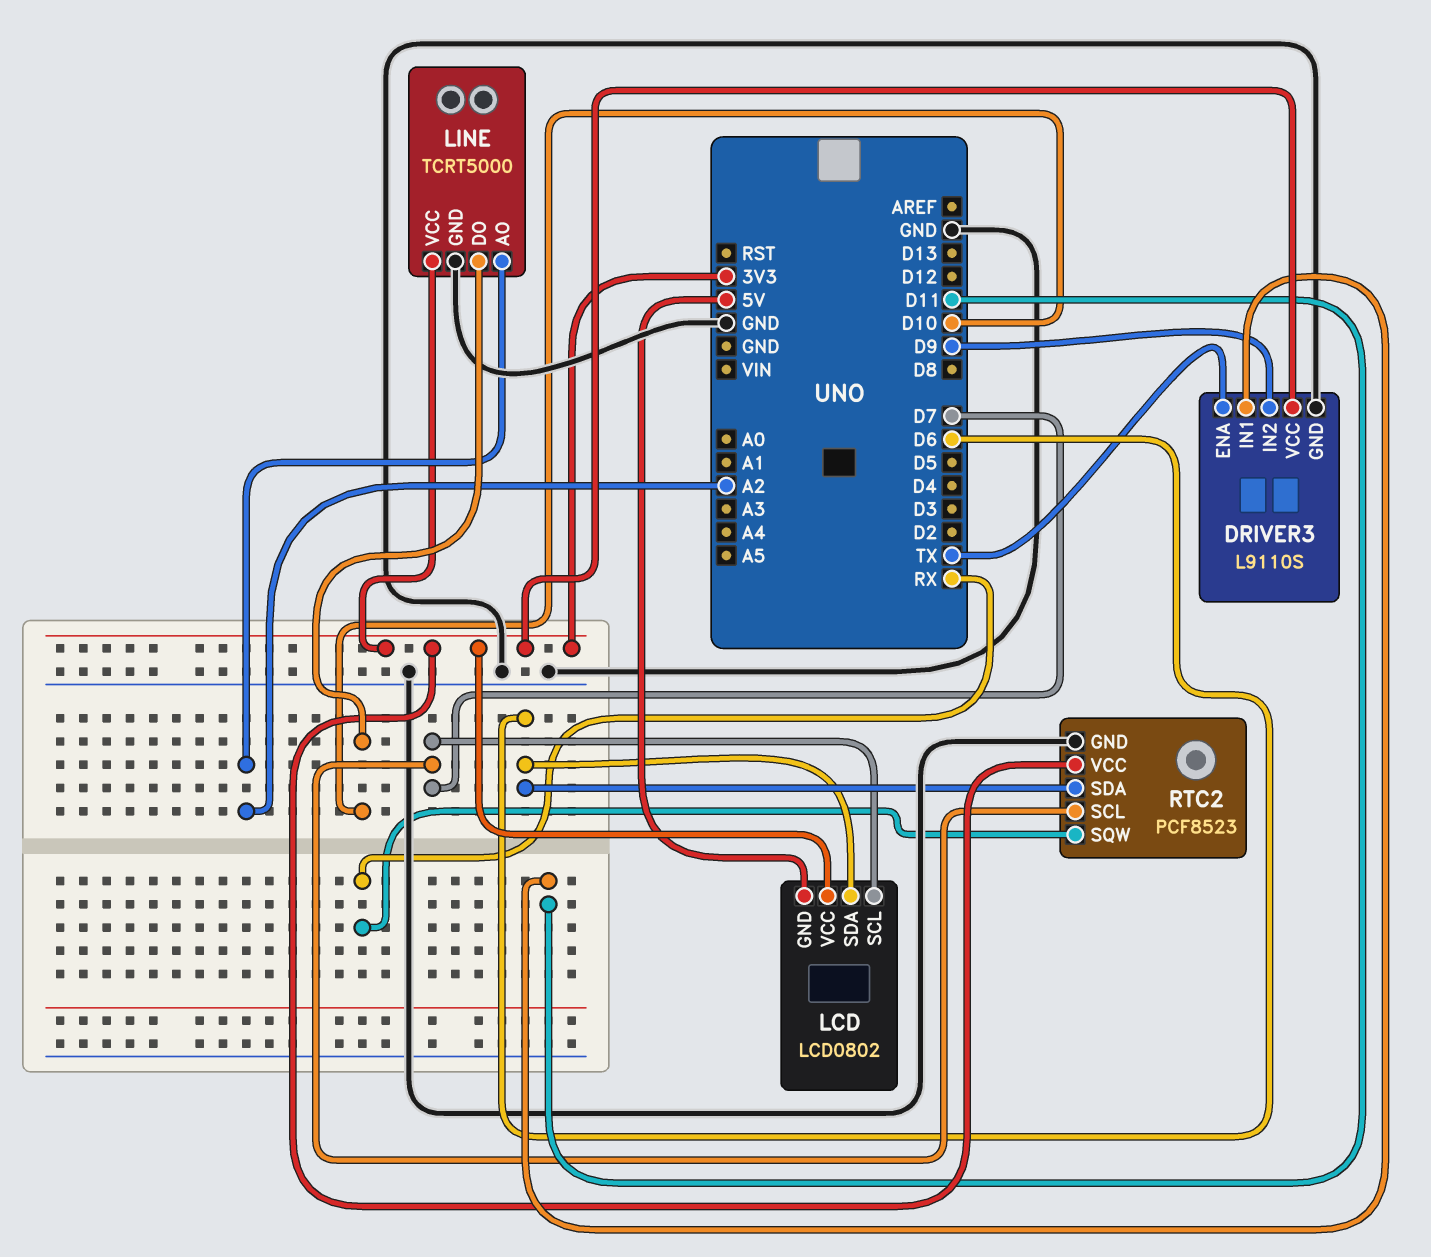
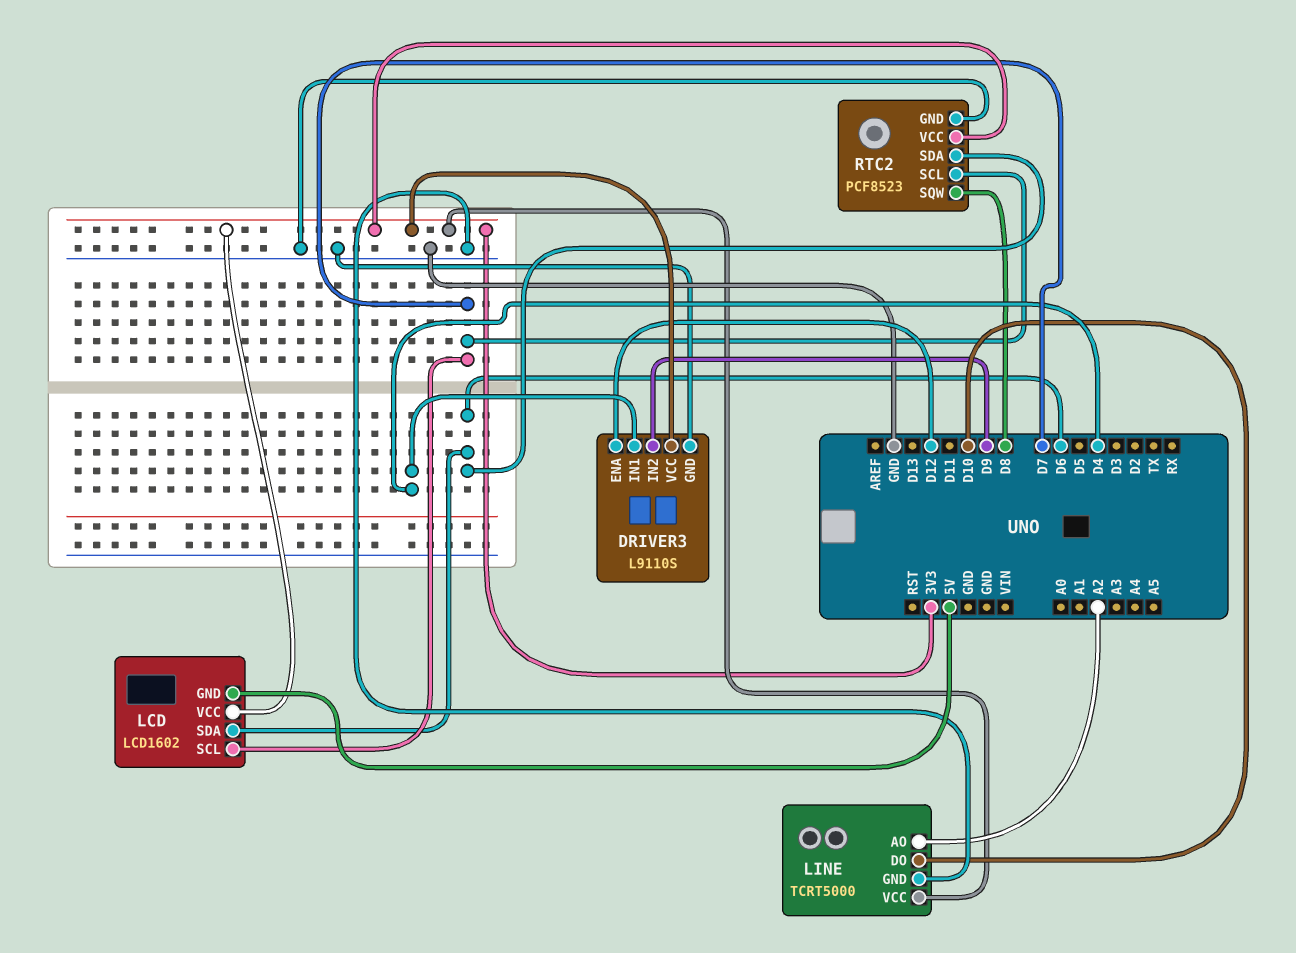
DRIVER3 pin ENA: TX -> D12
DRIVER3 pin IN1: D11 -> D4
LCD: LCD0802 -> LCD1602
RTC2 pin SQW: RX -> D8

